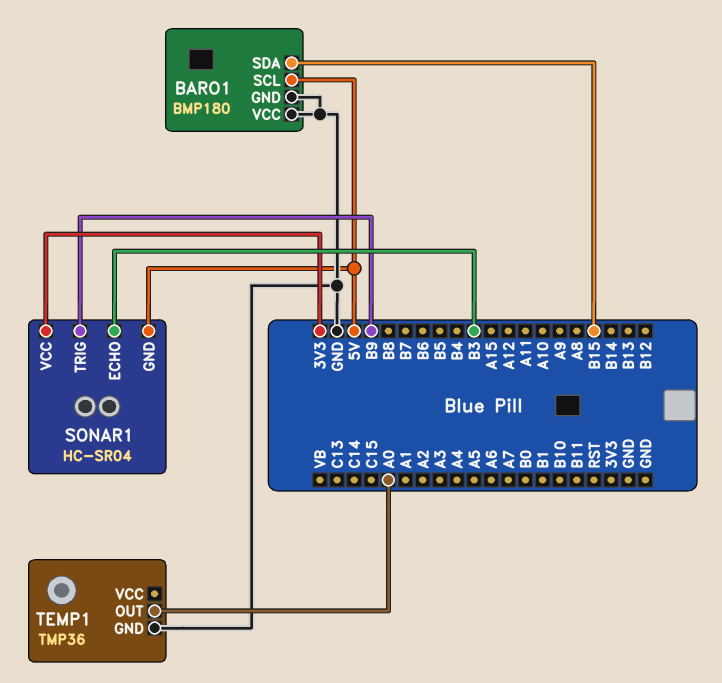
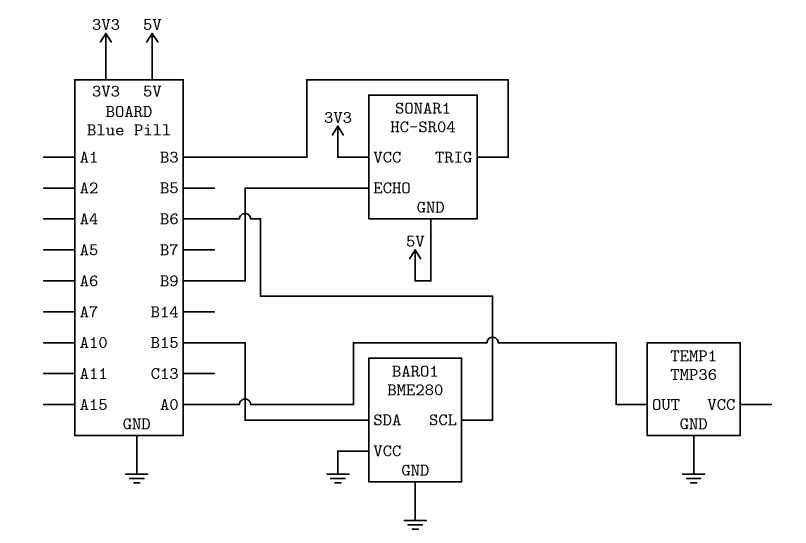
BARO1: BMP180 -> BME280
BARO1 pin SCL: 5V -> B6
SONAR1 pin ECHO: B3 -> B9
SONAR1 pin TRIG: B9 -> B3

